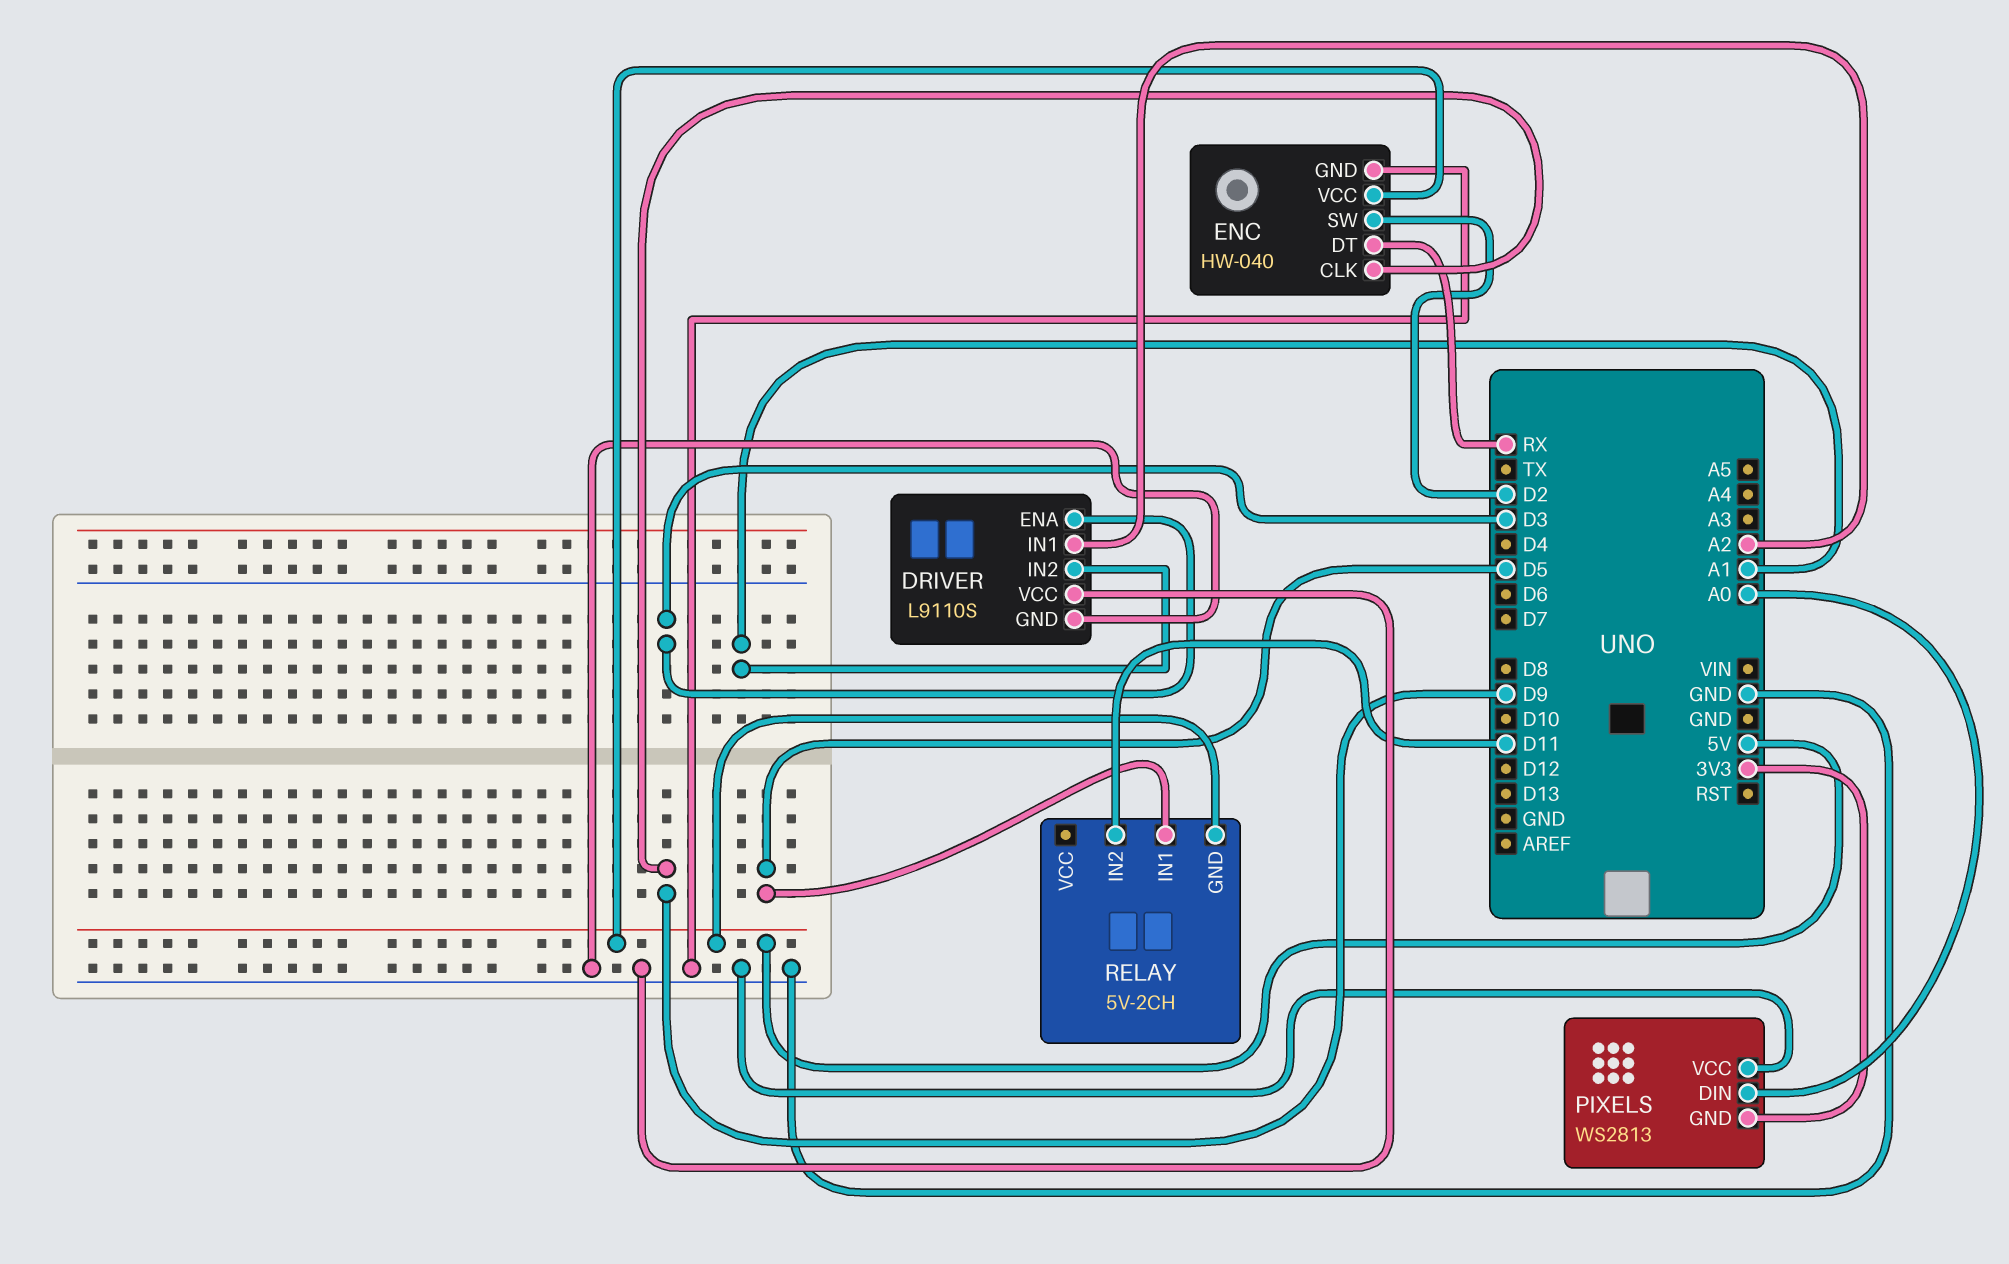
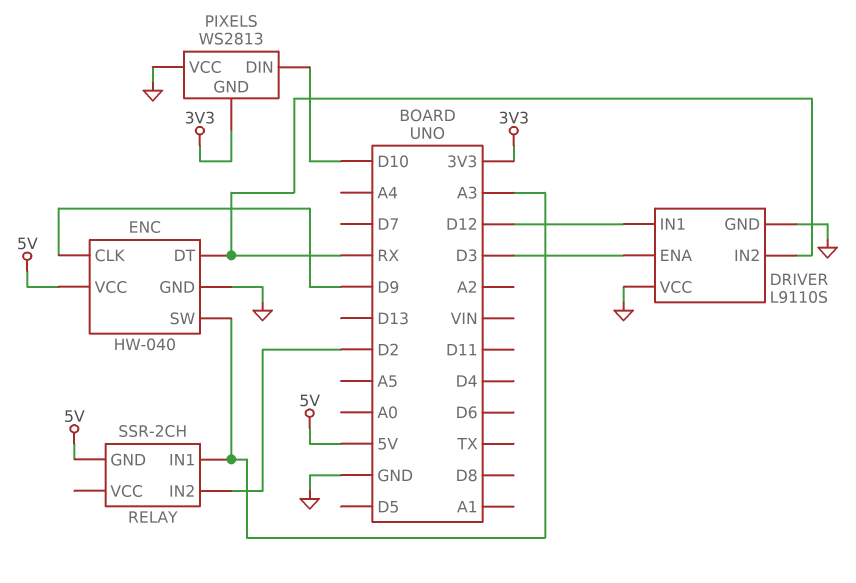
DRIVER pin IN1: A2 -> D12
DRIVER pin IN2: A1 -> RX
ENC pin SW: D2 -> A3
PIXELS pin DIN: A0 -> D10
RELAY: 5V-2CH -> SSR-2CH
RELAY pin IN1: D5 -> A3
RELAY pin IN2: D11 -> D2

